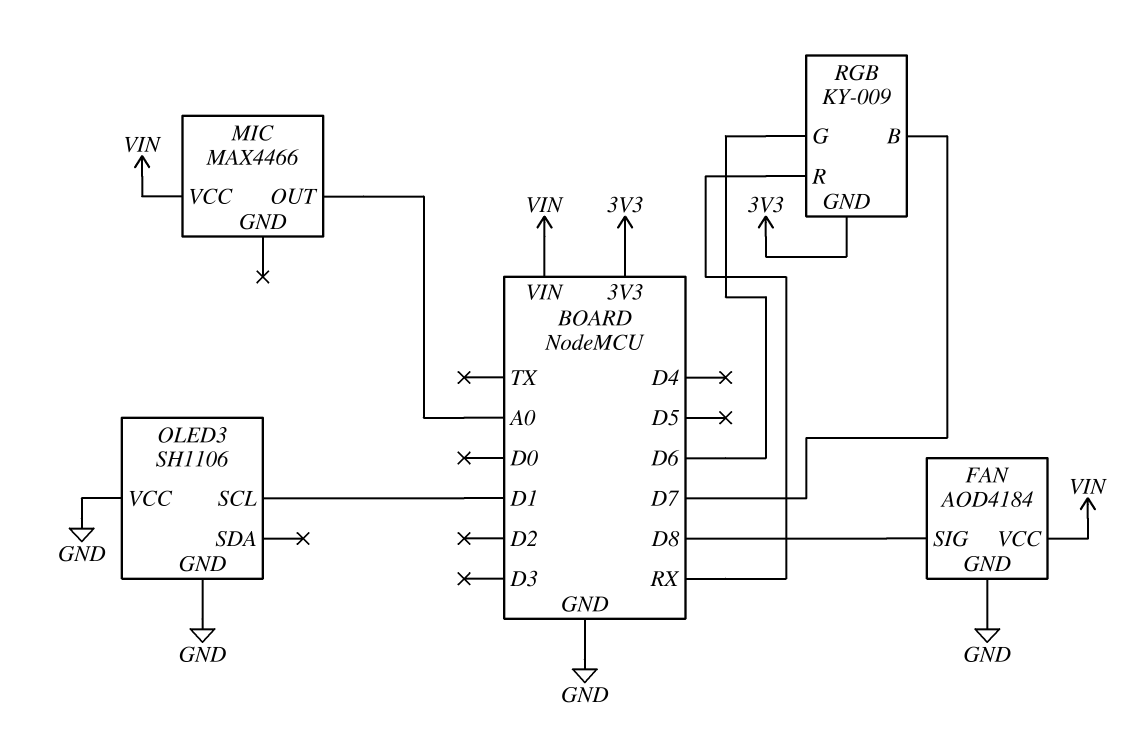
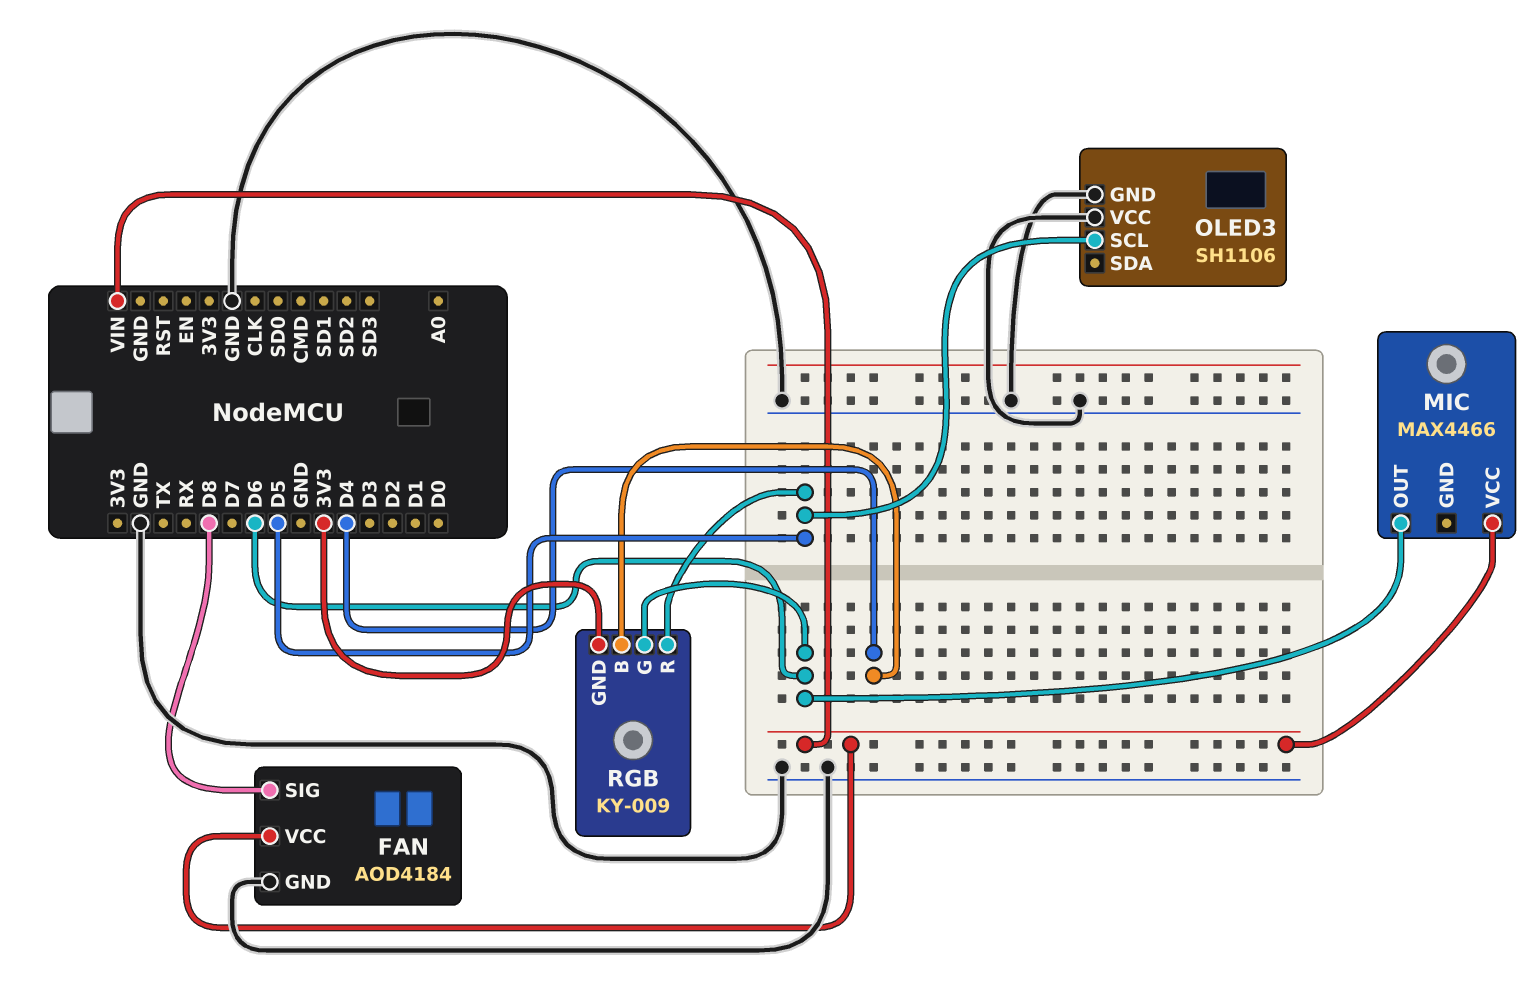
MIC pin OUT: A0 -> D6
OLED3 pin SCL: D1 -> D5
RGB pin B: D7 -> D4
RGB pin R: RX -> D5

